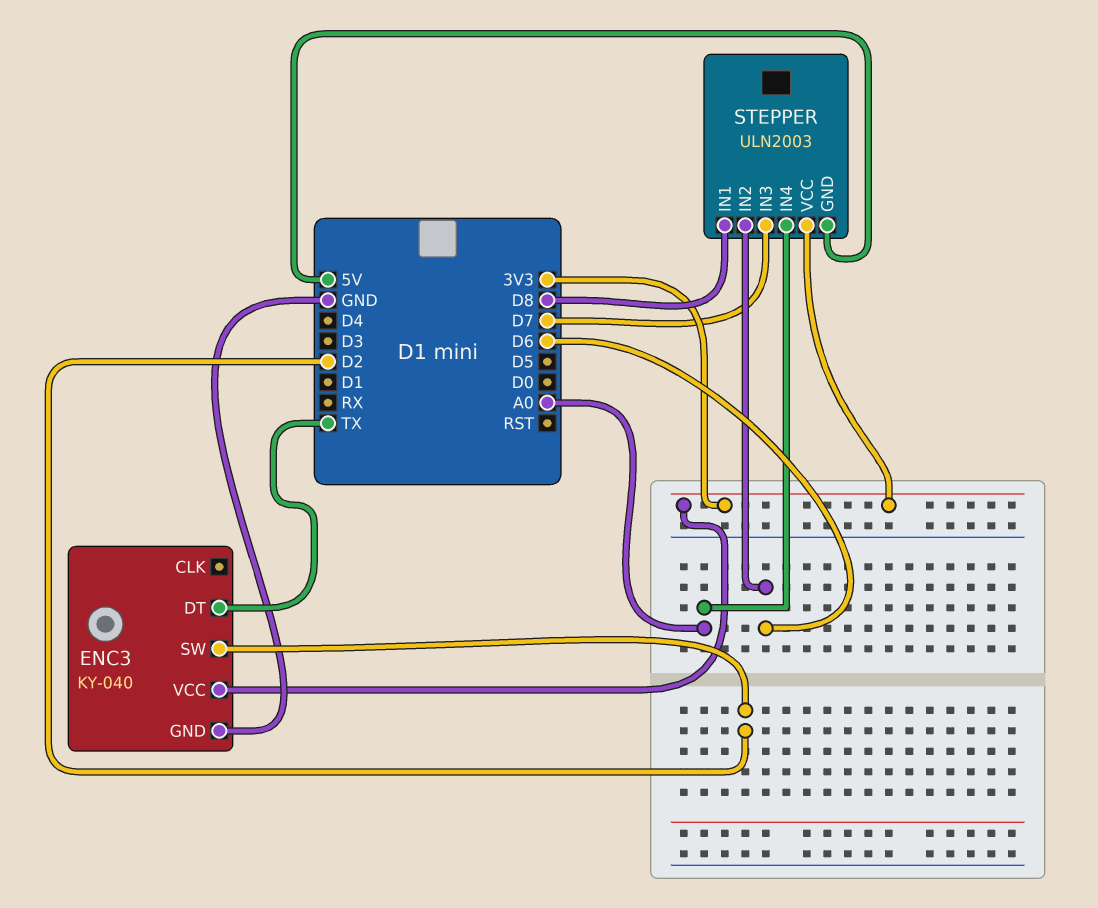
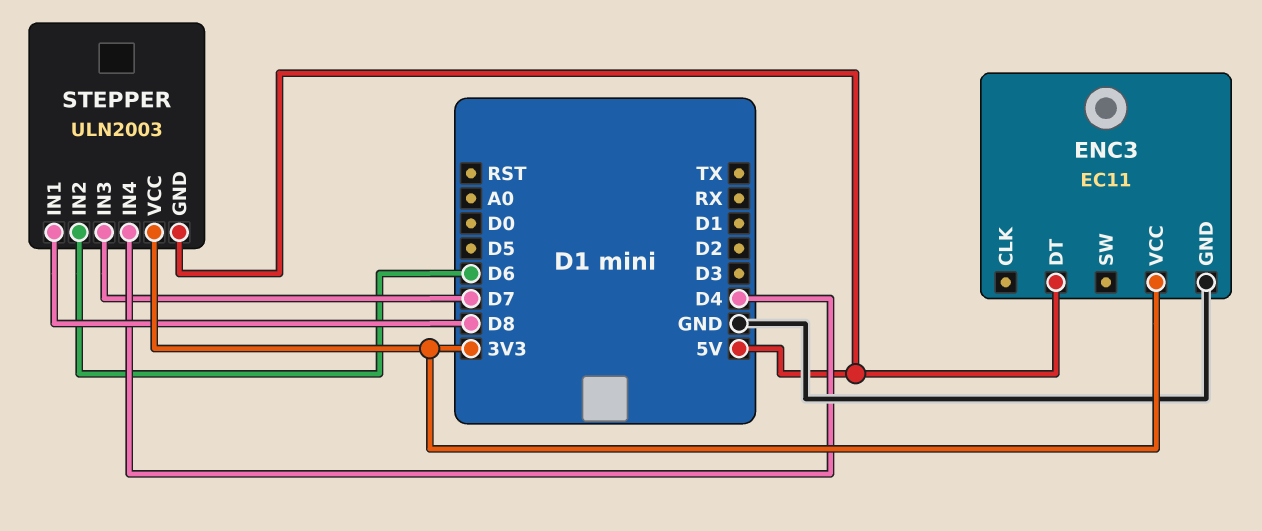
ENC3: KY-040 -> EC11
ENC3 pin DT: TX -> 5V
ENC3 pin SW: D2 -> none
STEPPER pin IN4: A0 -> D4

